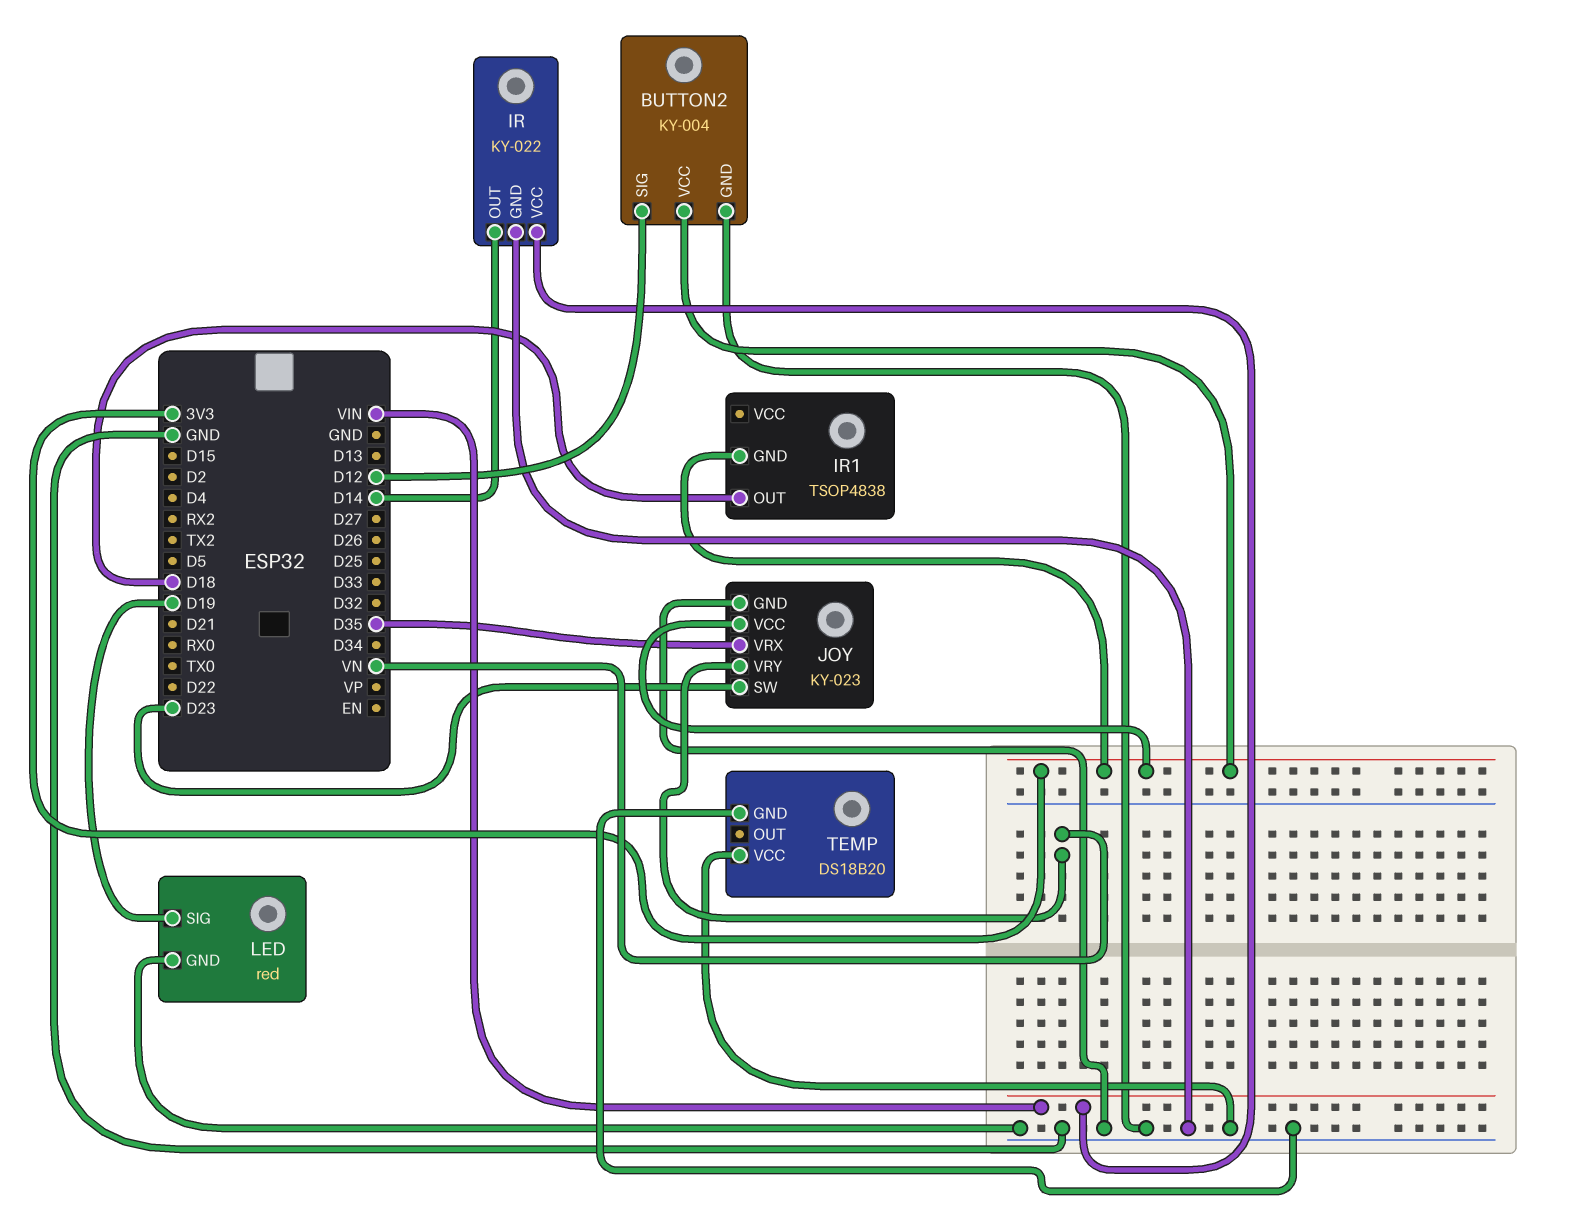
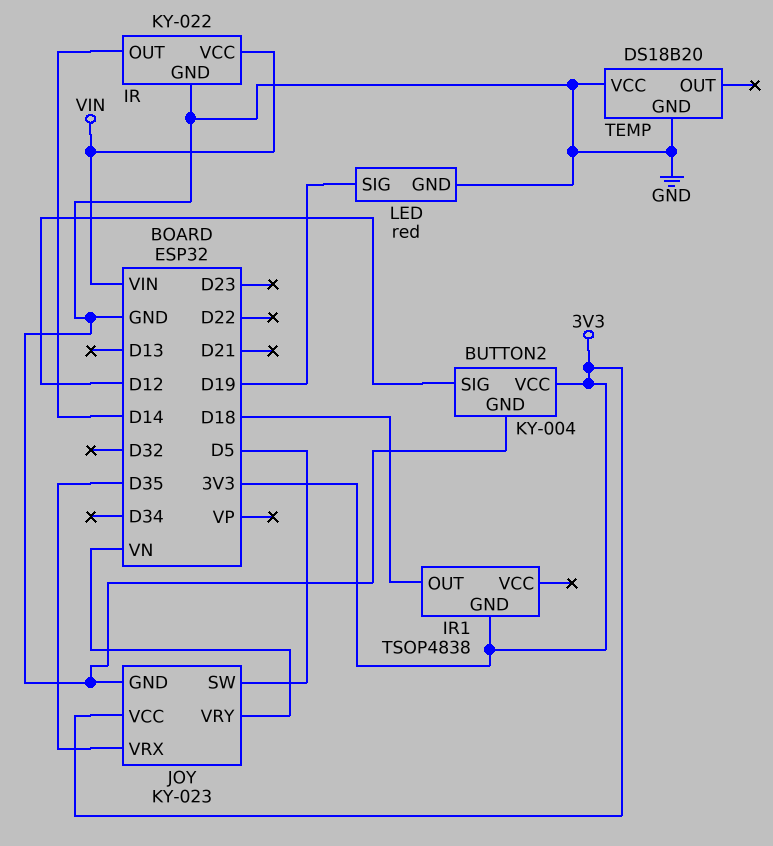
JOY pin SW: D23 -> D5

